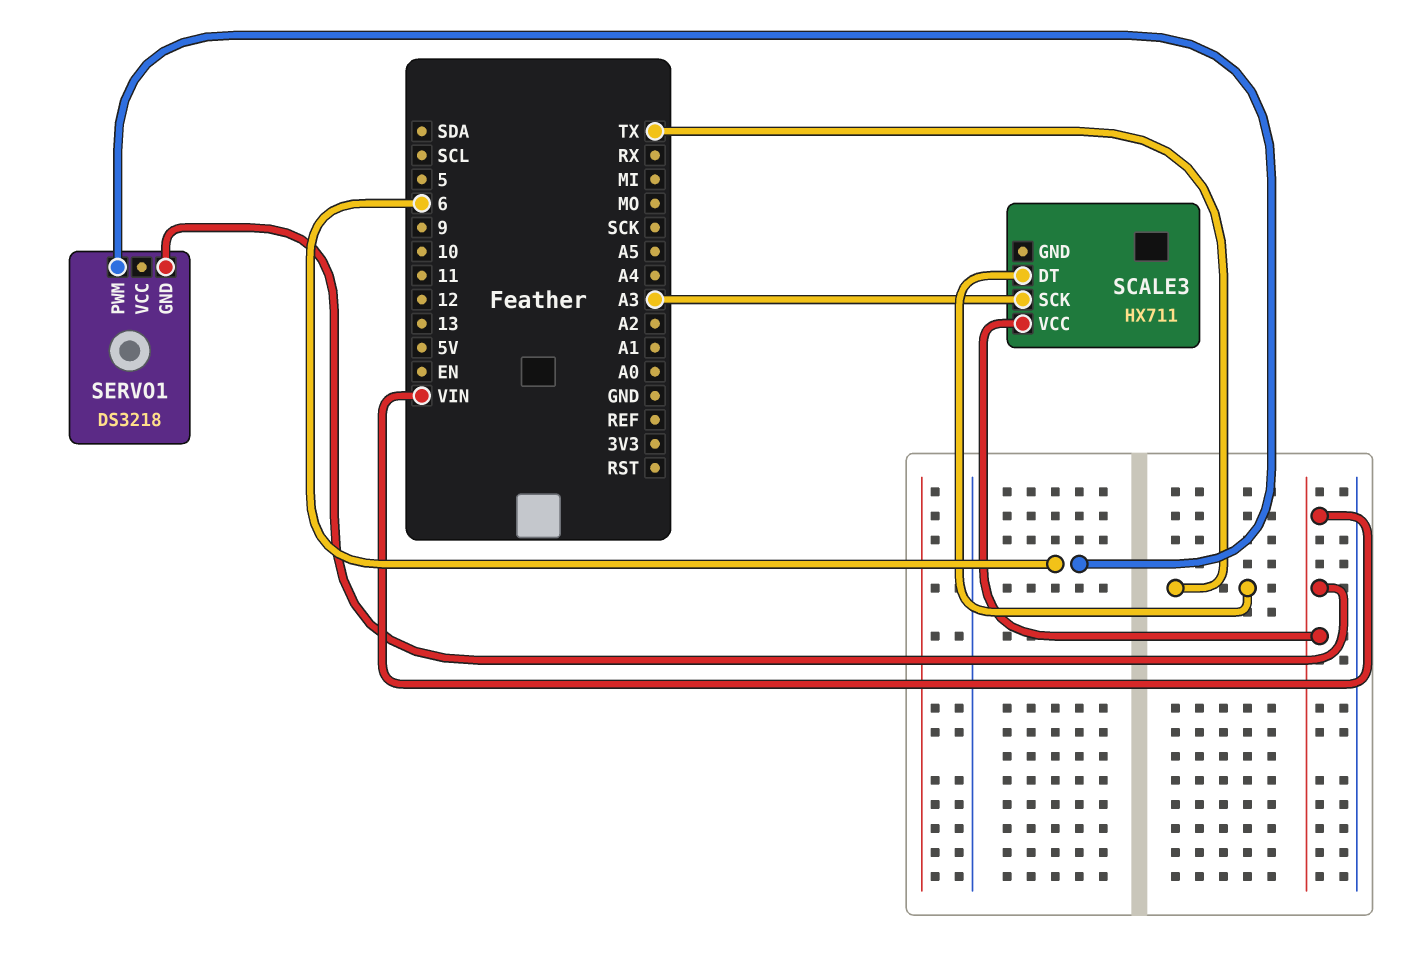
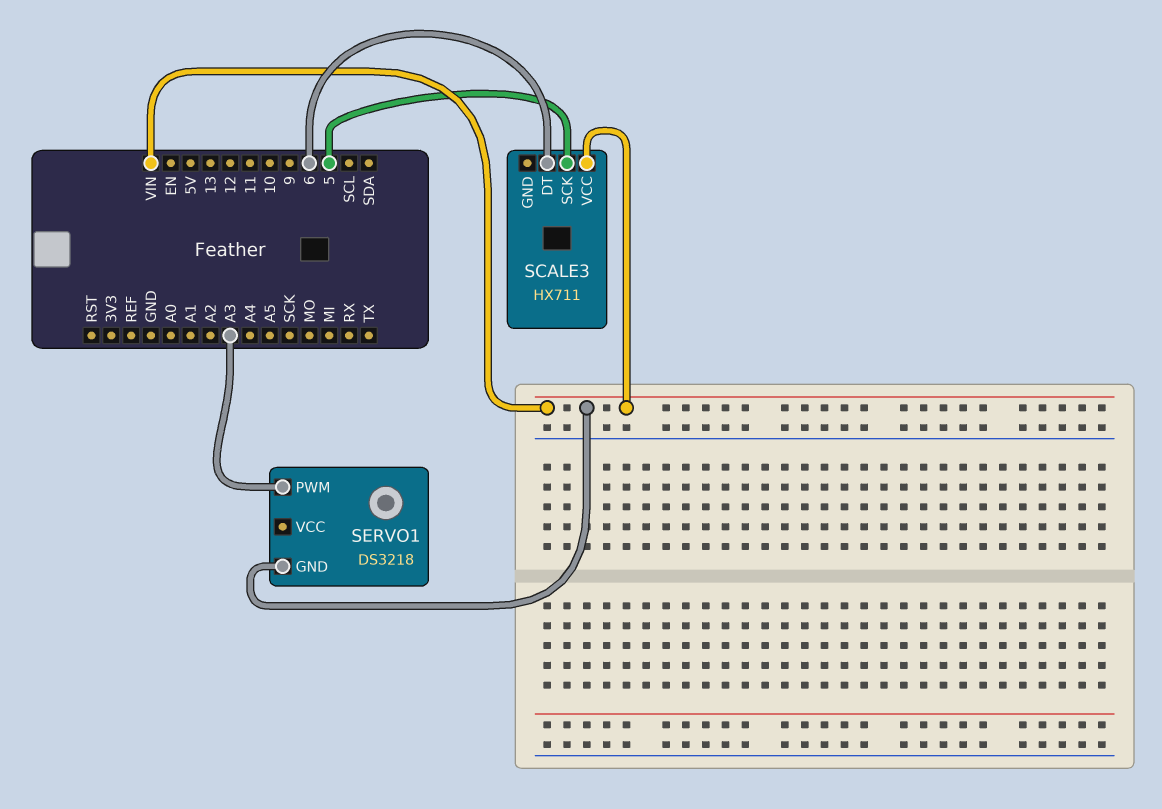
SCALE3 pin DT: TX -> 6
SCALE3 pin SCK: A3 -> 5
SERVO1 pin PWM: 6 -> A3

